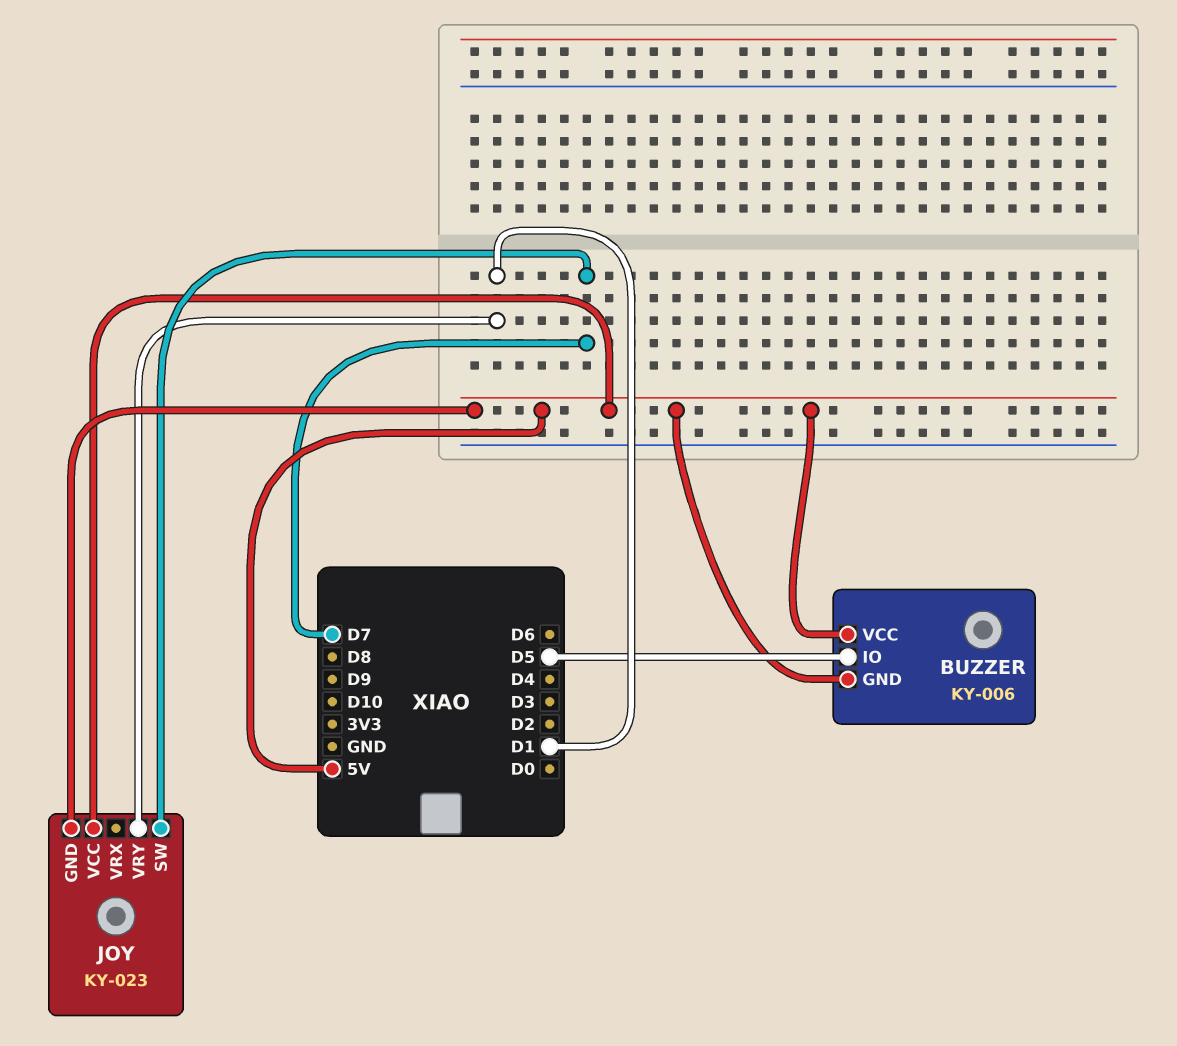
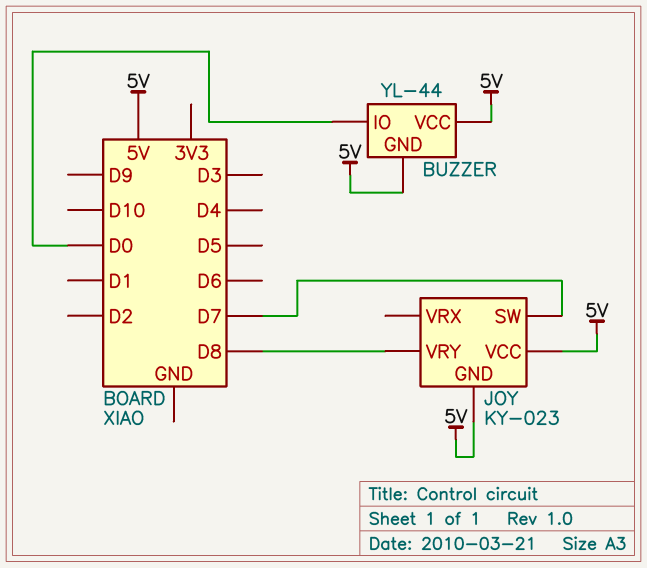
BUZZER: KY-006 -> YL-44
BUZZER pin IO: D5 -> D0
JOY pin VRY: D1 -> D8

